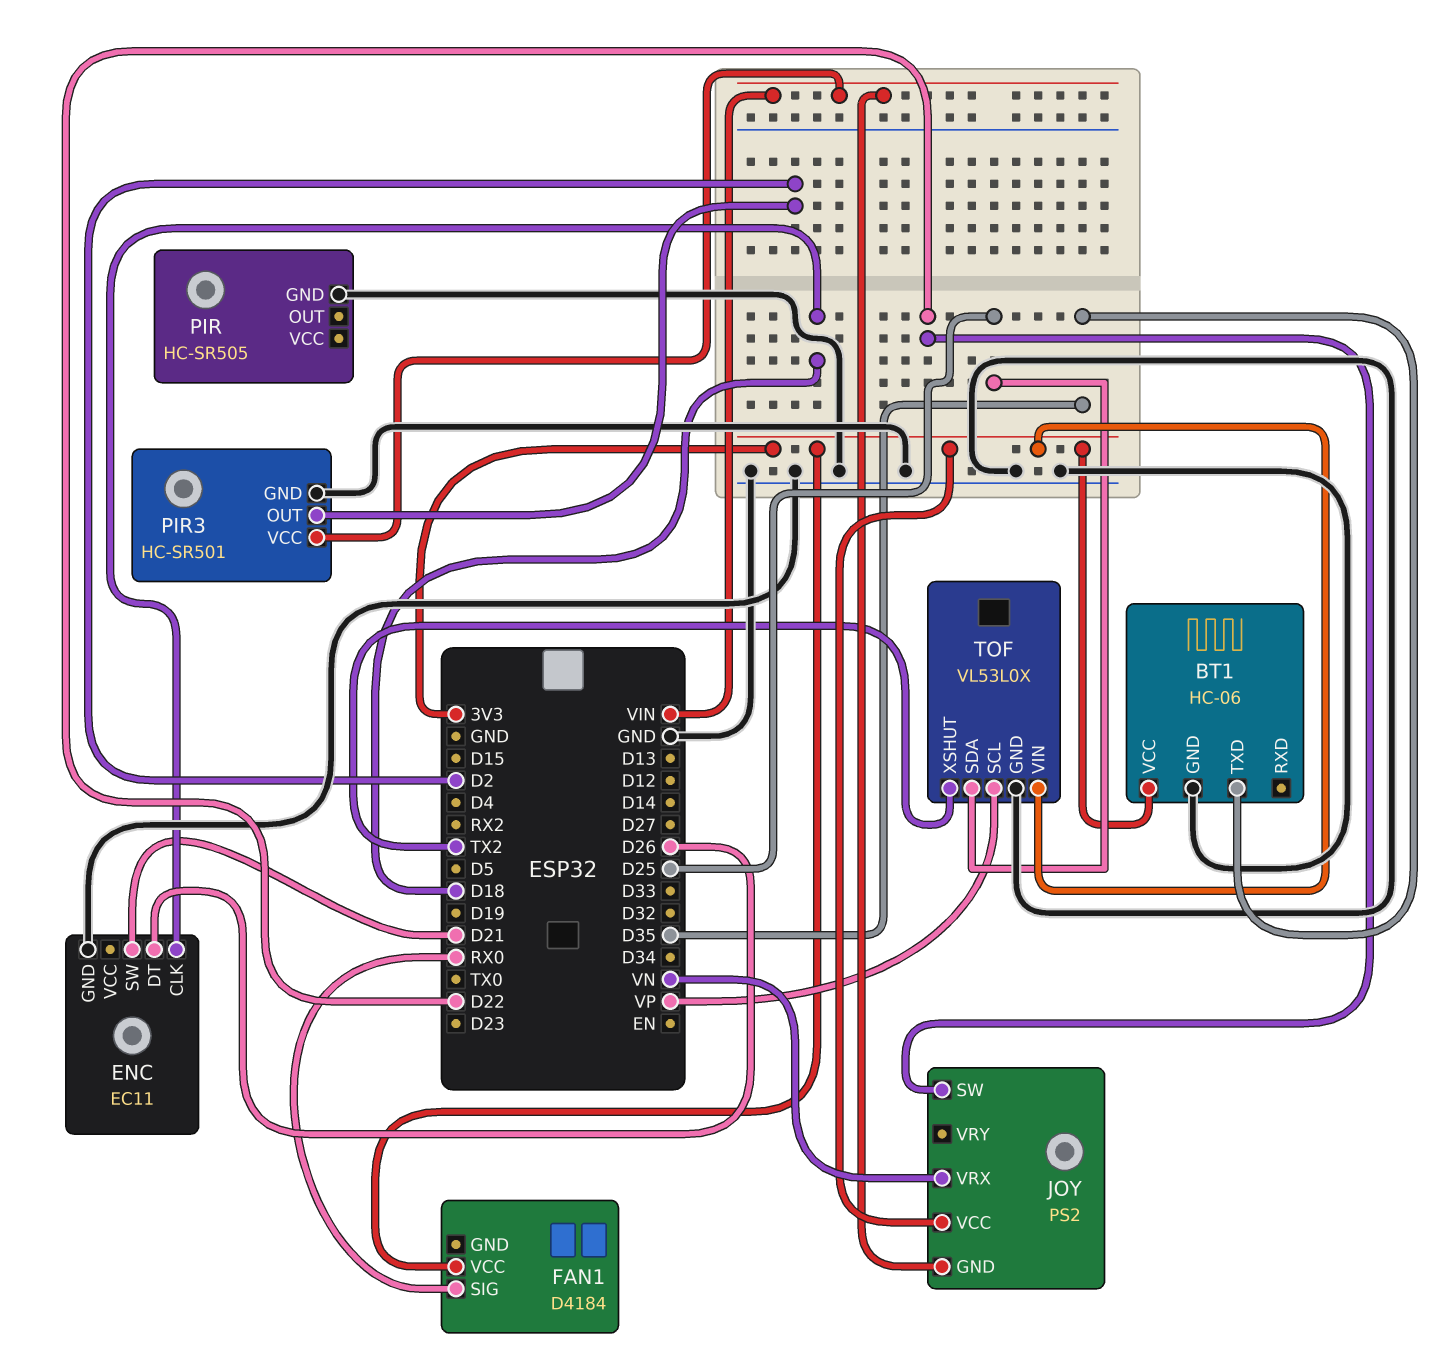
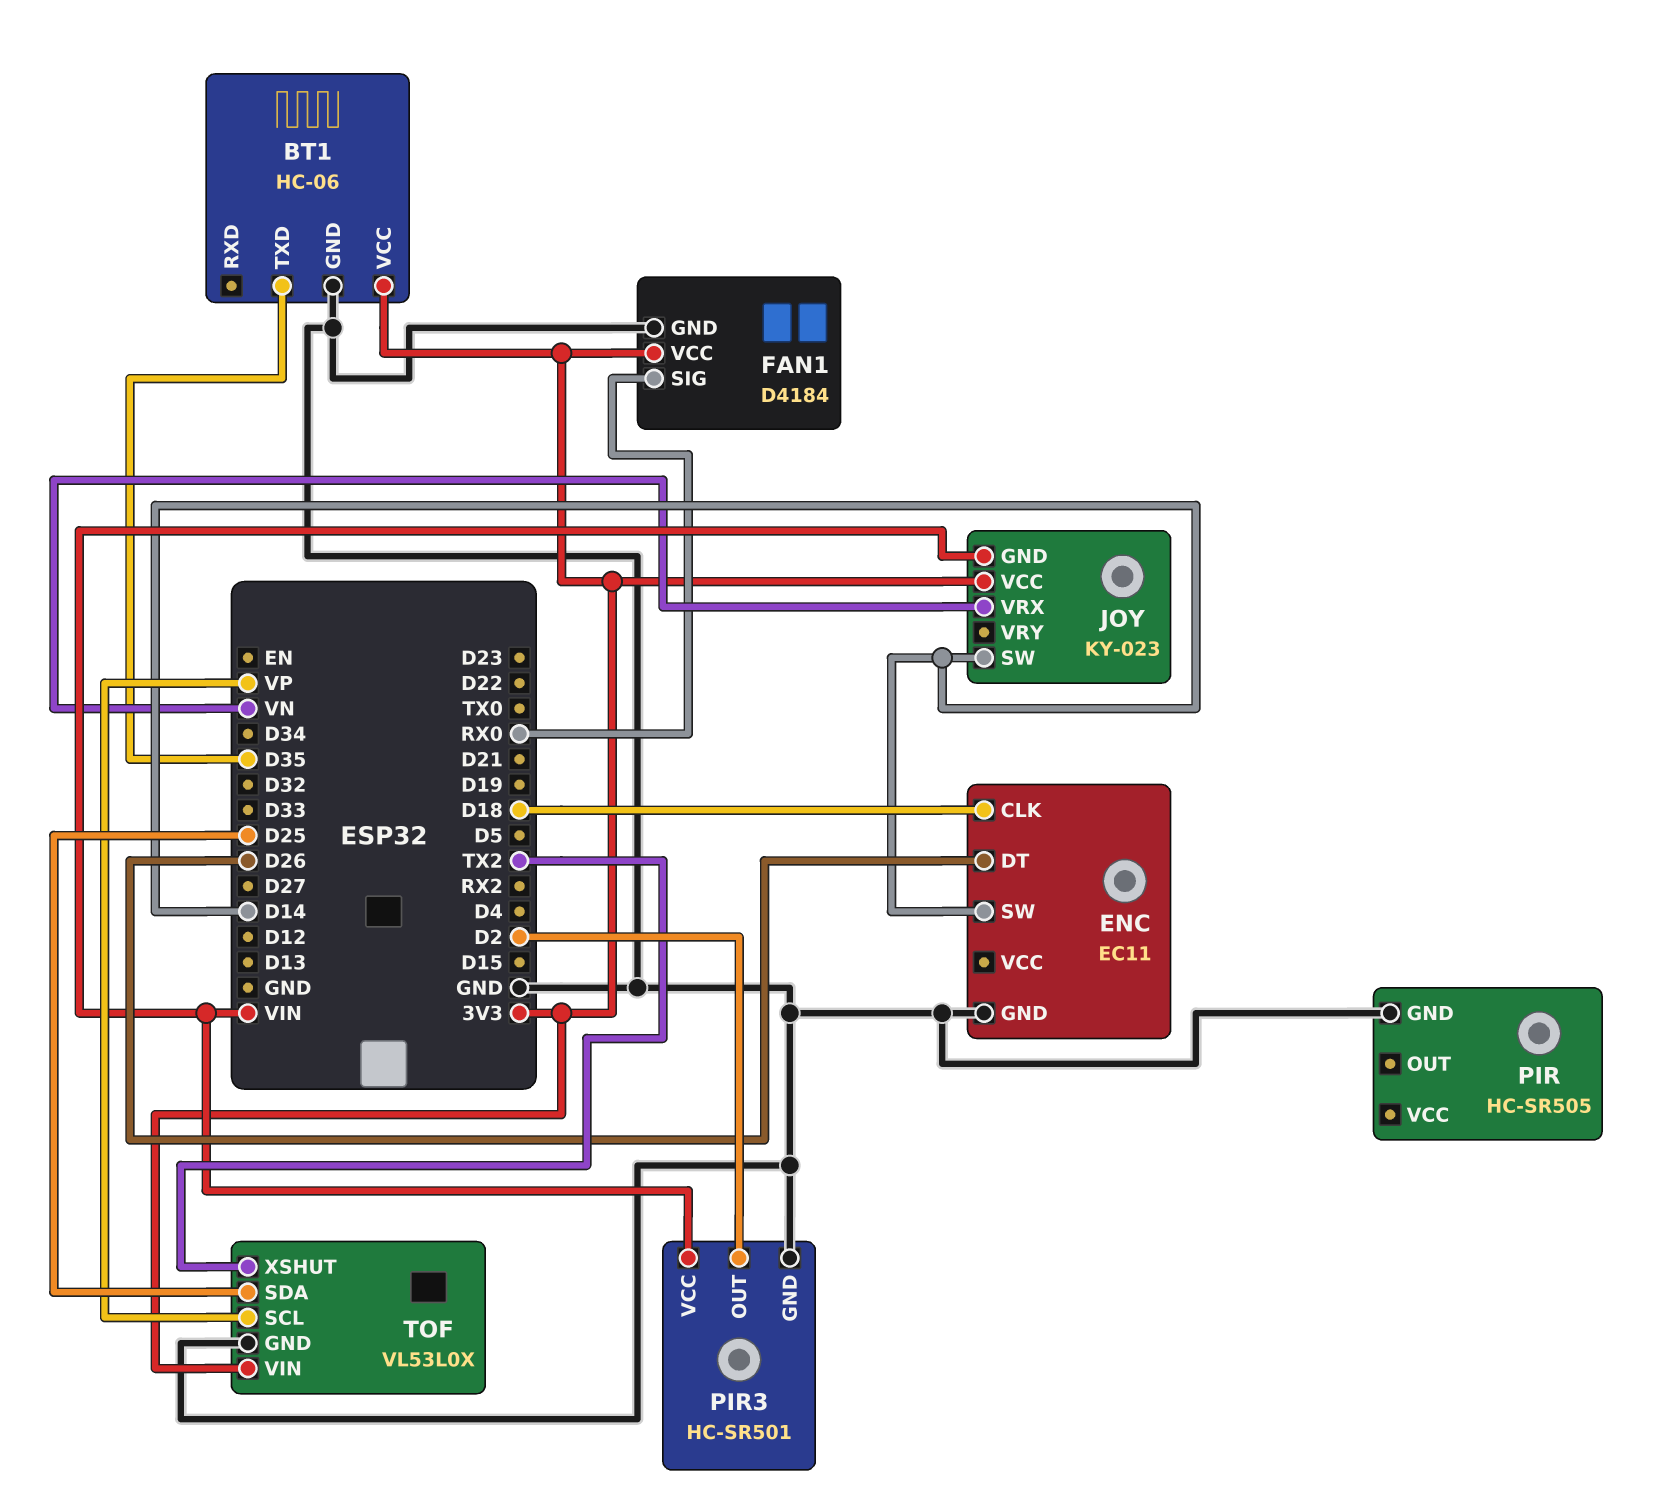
ENC pin SW: D21 -> D14
FAN1 pin GND: none -> GND
JOY: PS2 -> KY-023
JOY pin SW: D22 -> D14

